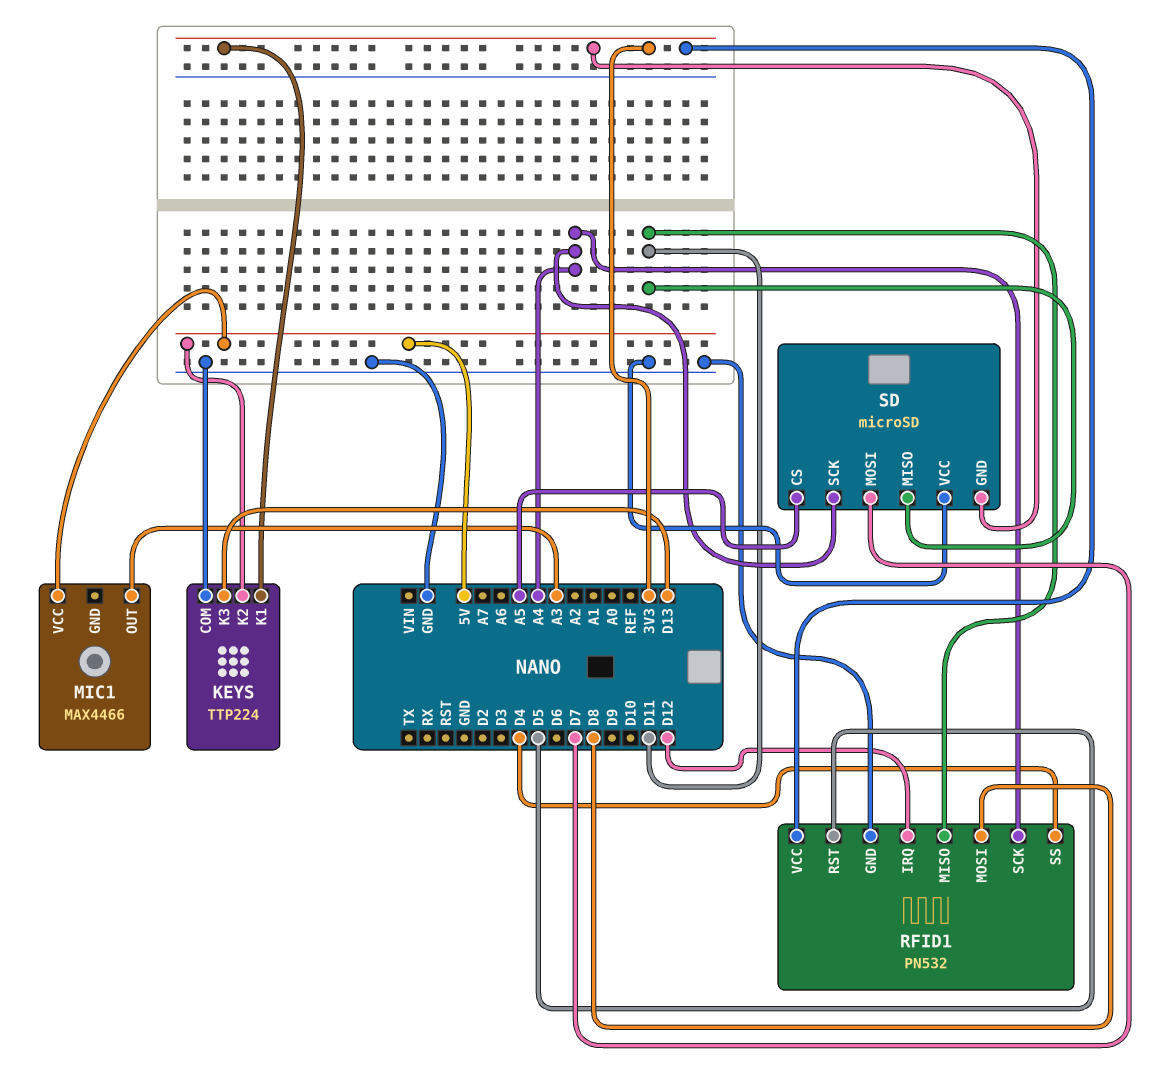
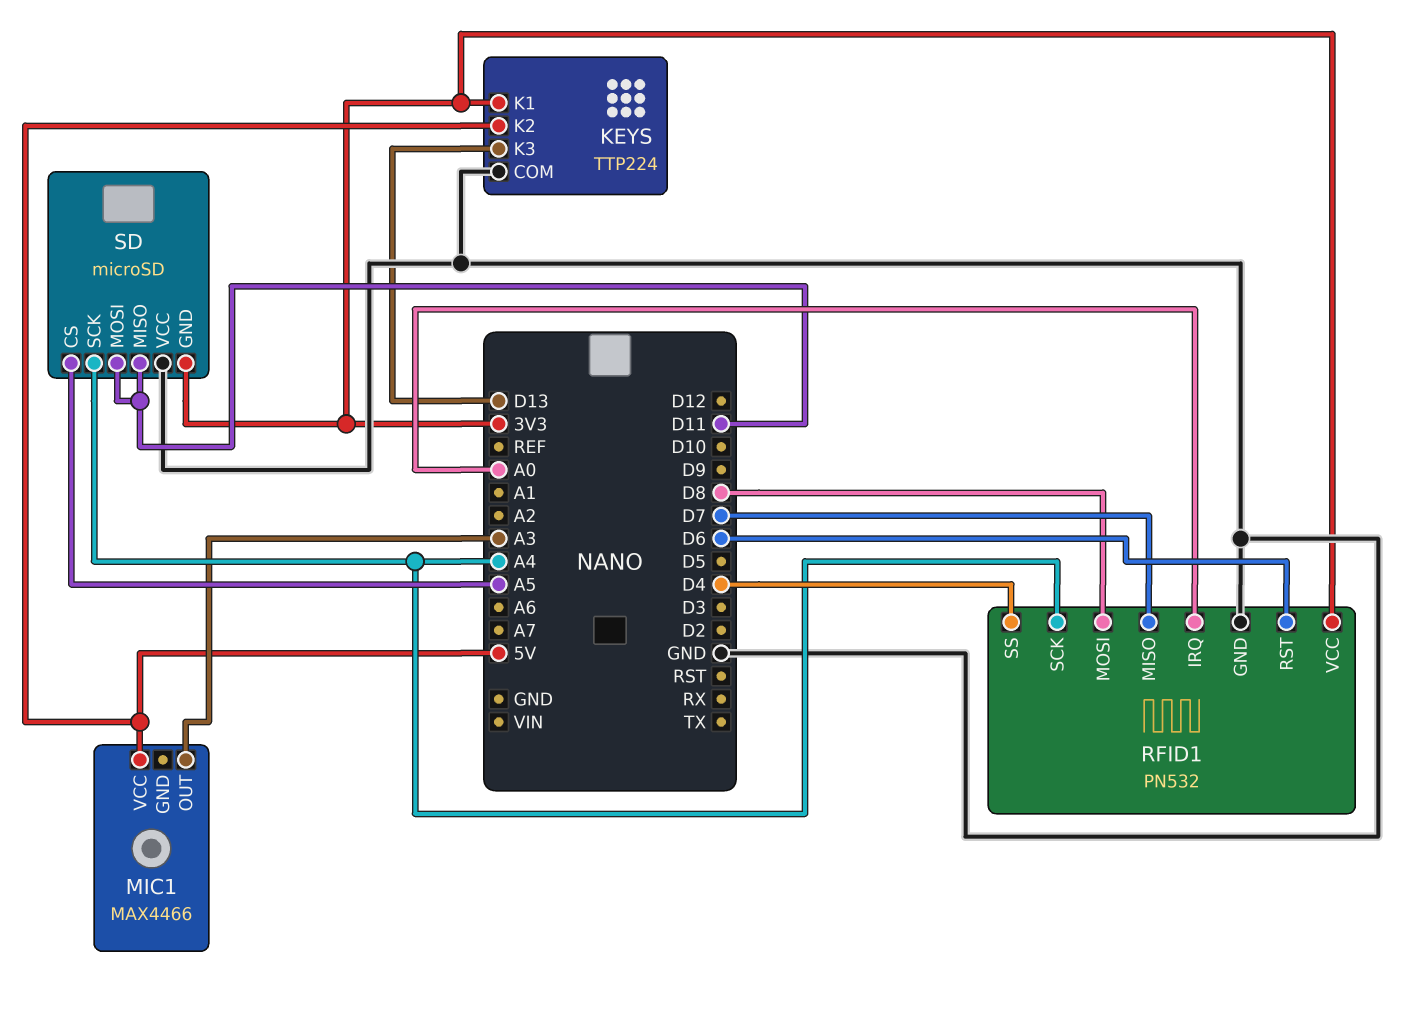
RFID1 pin IRQ: D12 -> A0
RFID1 pin MISO: D11 -> D7
RFID1 pin RST: D5 -> D6
SD pin MOSI: D7 -> D11

